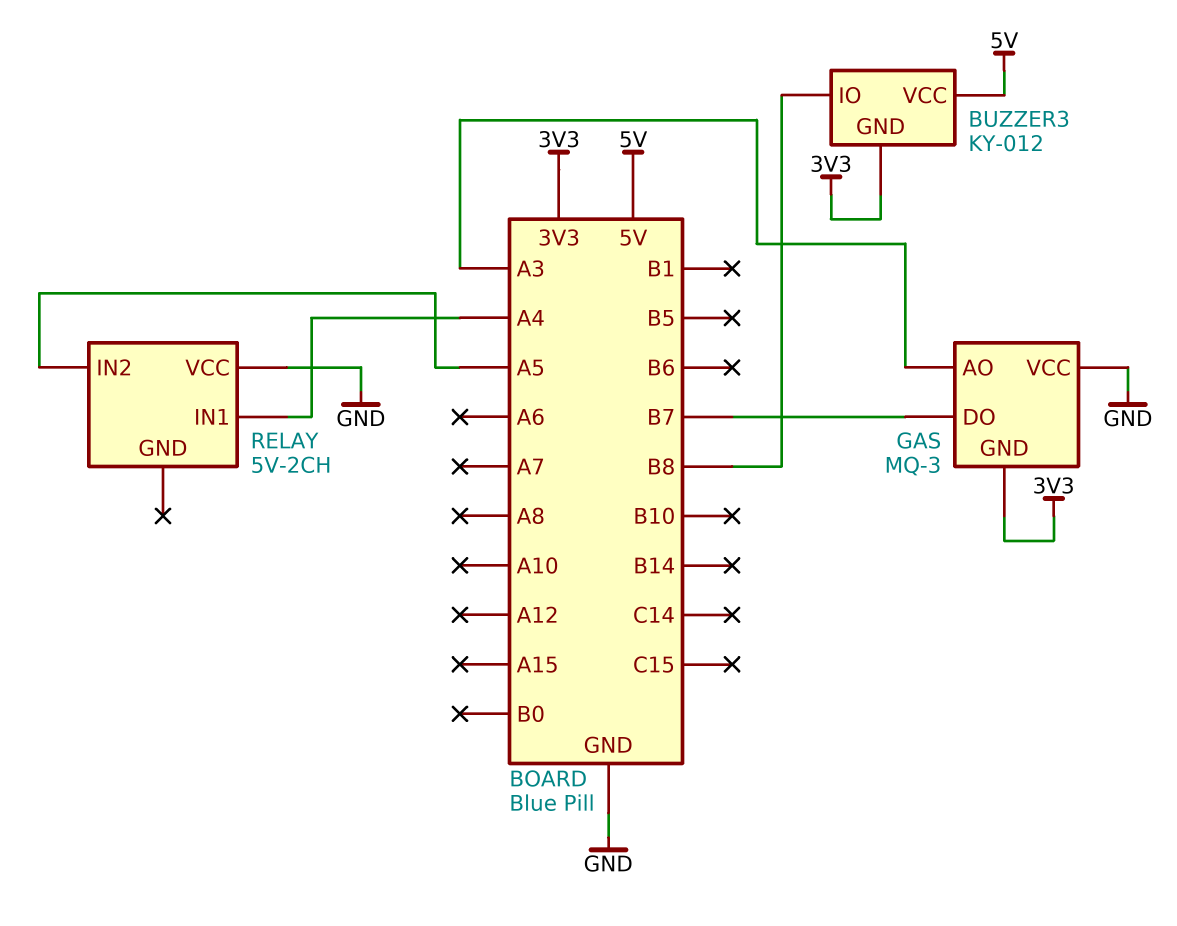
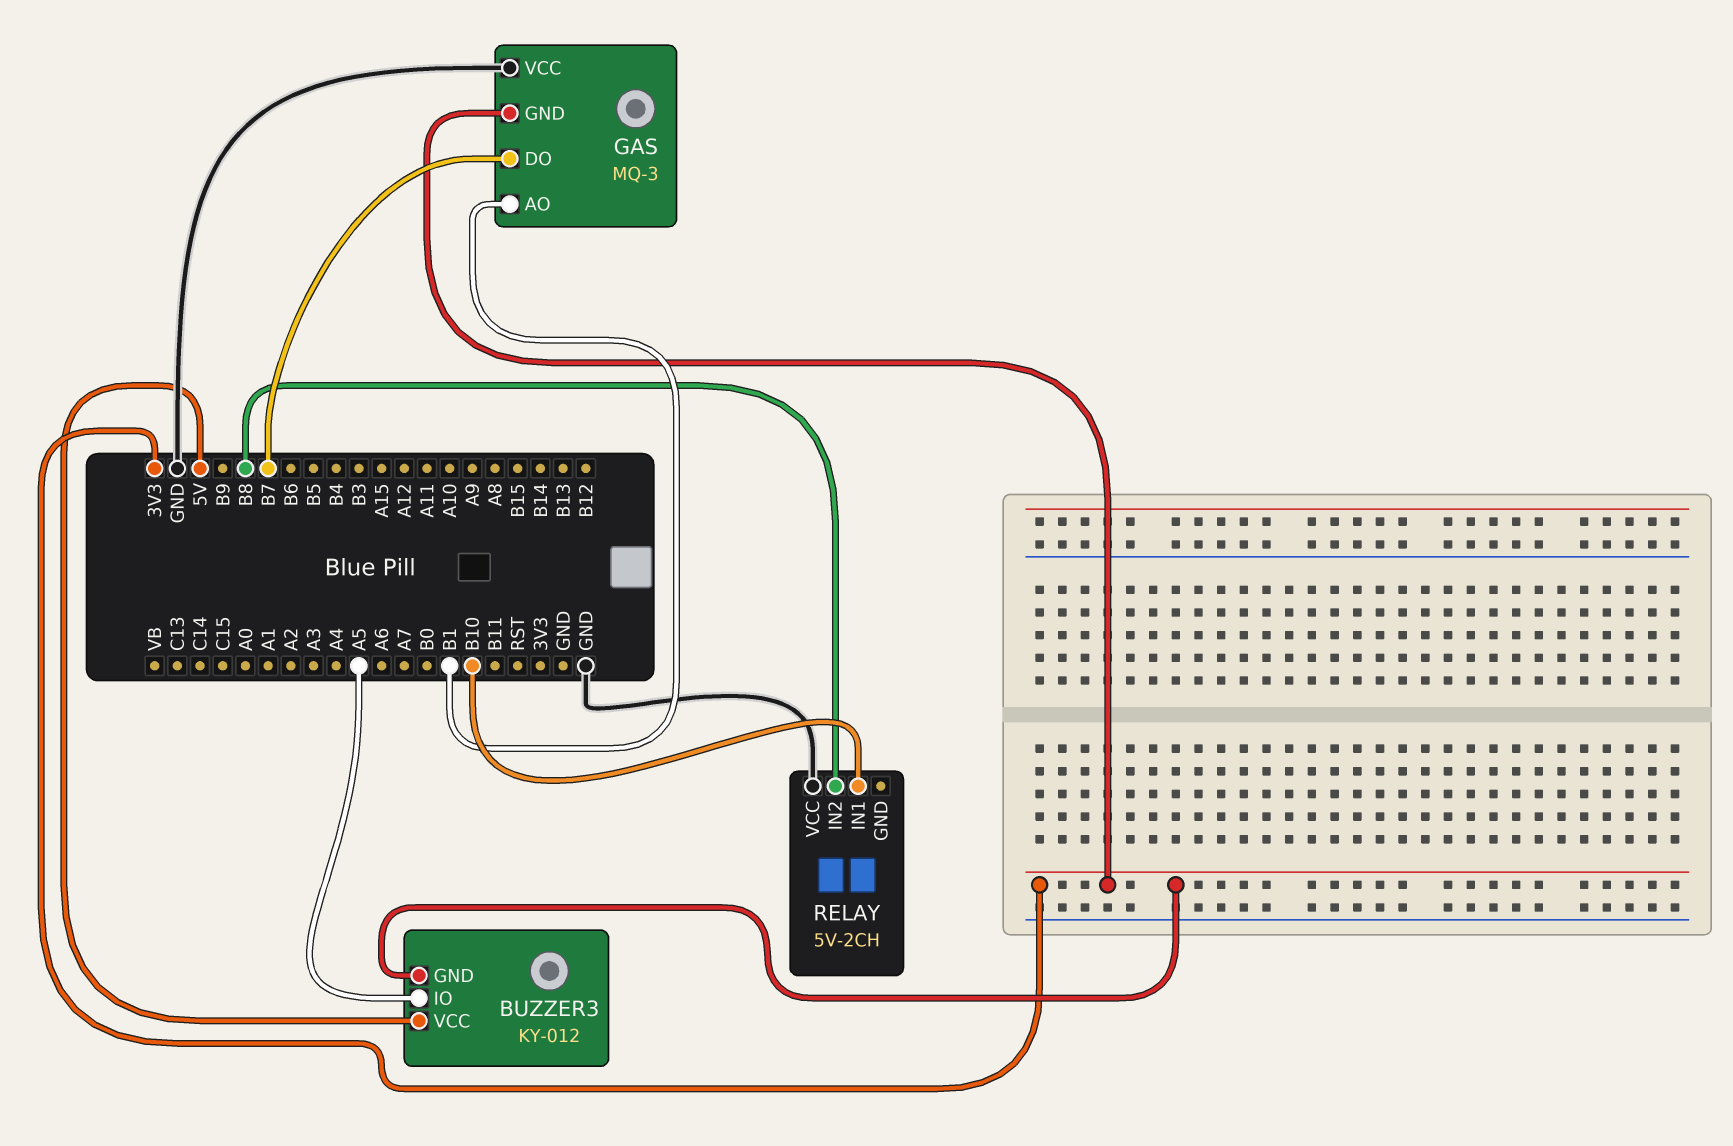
BUZZER3 pin IO: B8 -> A5
GAS pin AO: A3 -> B1
RELAY pin IN1: A4 -> B10
RELAY pin IN2: A5 -> B8

